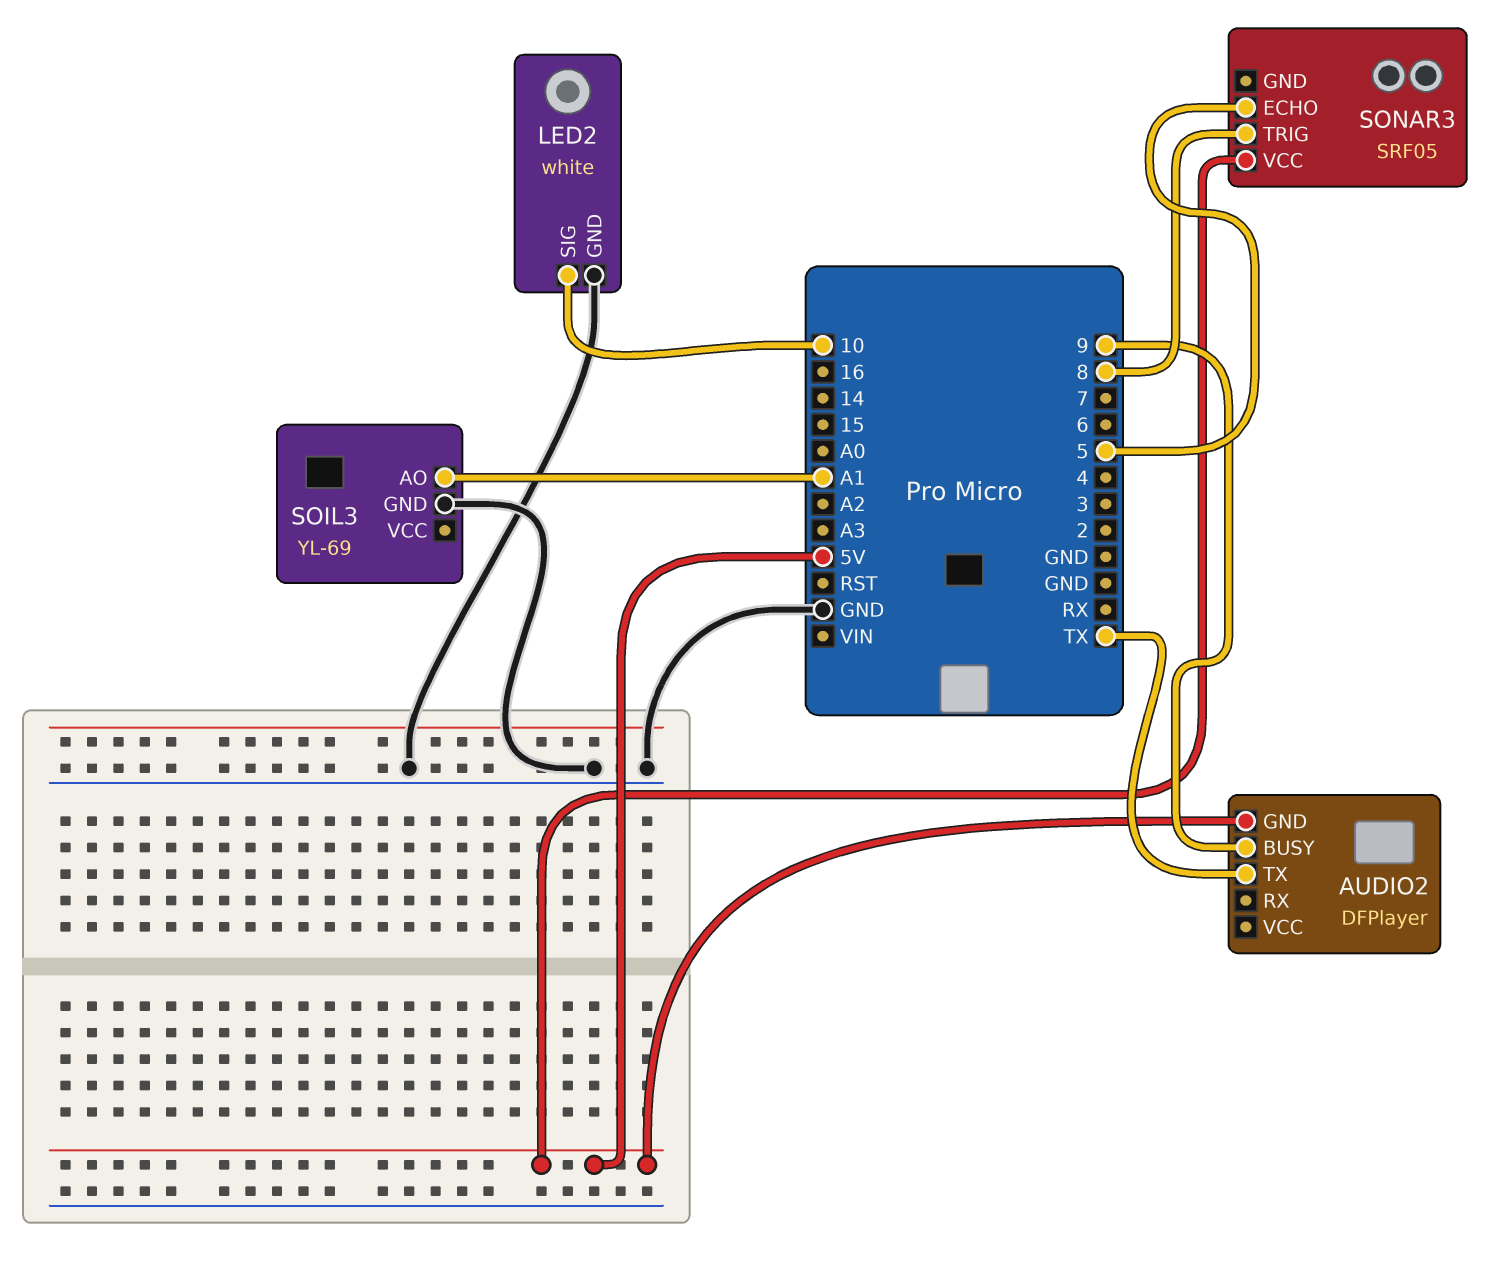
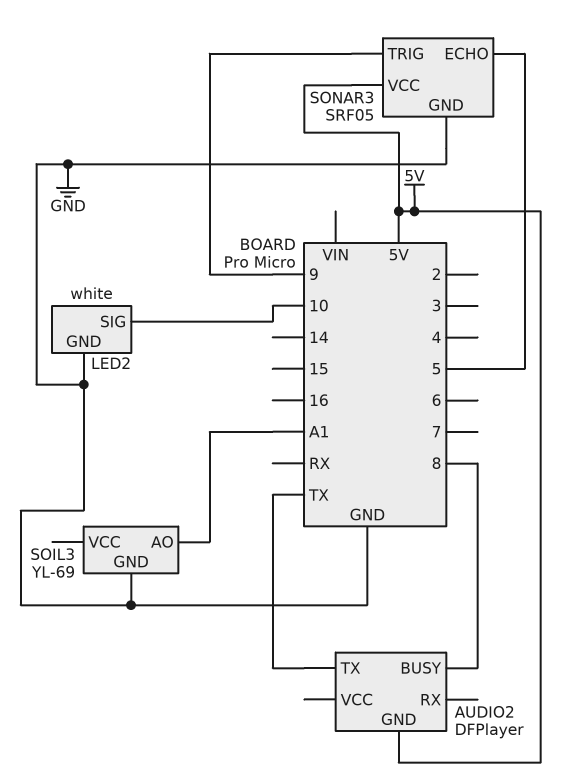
AUDIO2 pin BUSY: 9 -> 8
SONAR3 pin GND: none -> GND
SONAR3 pin TRIG: 8 -> 9

